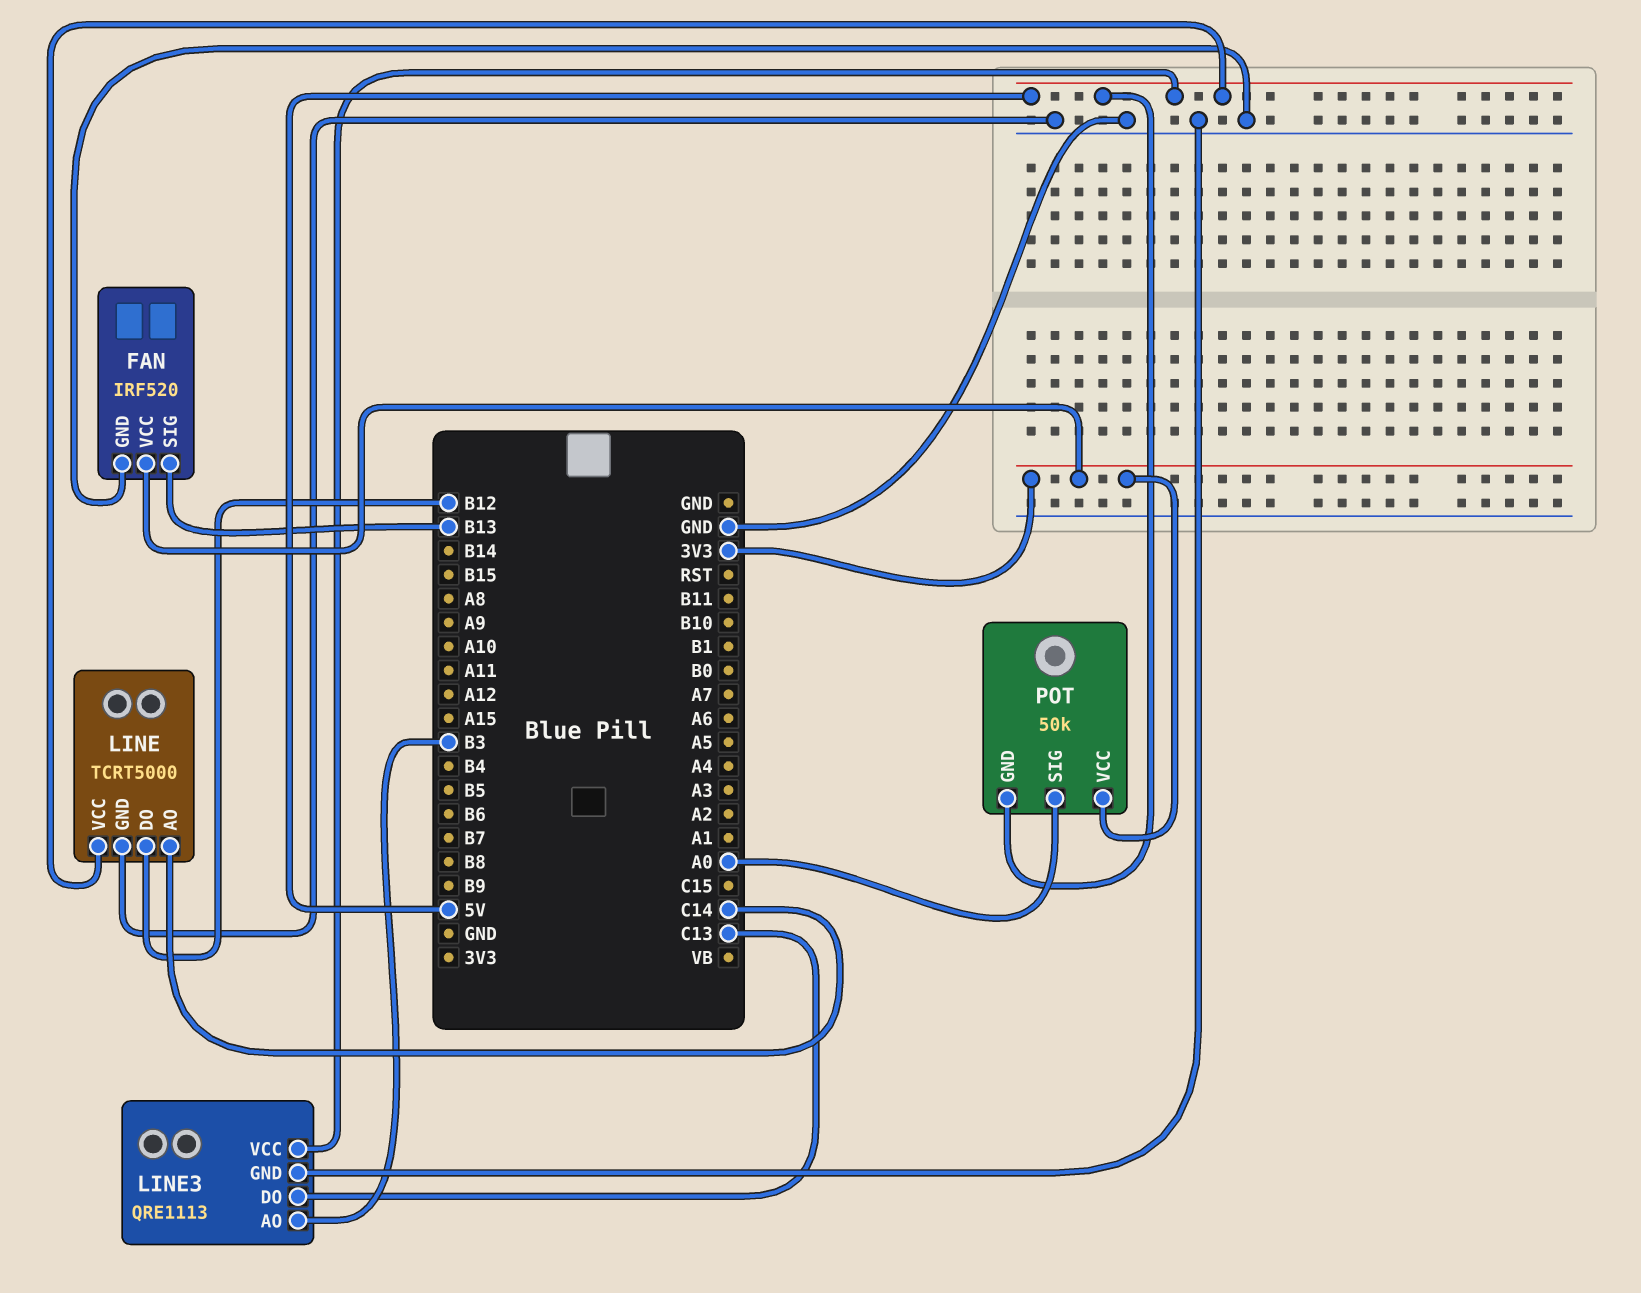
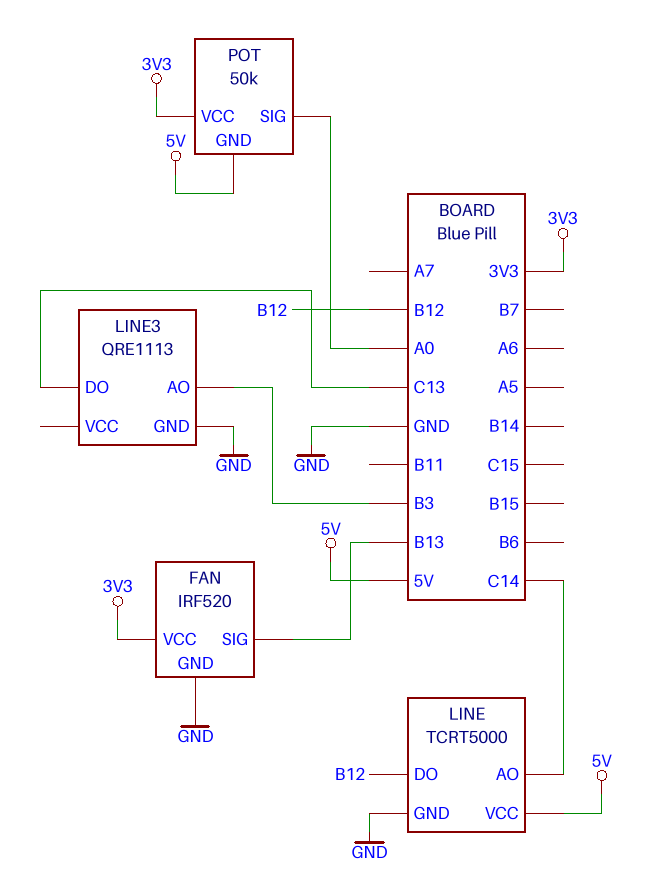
LINE3 pin VCC: 5V -> none

